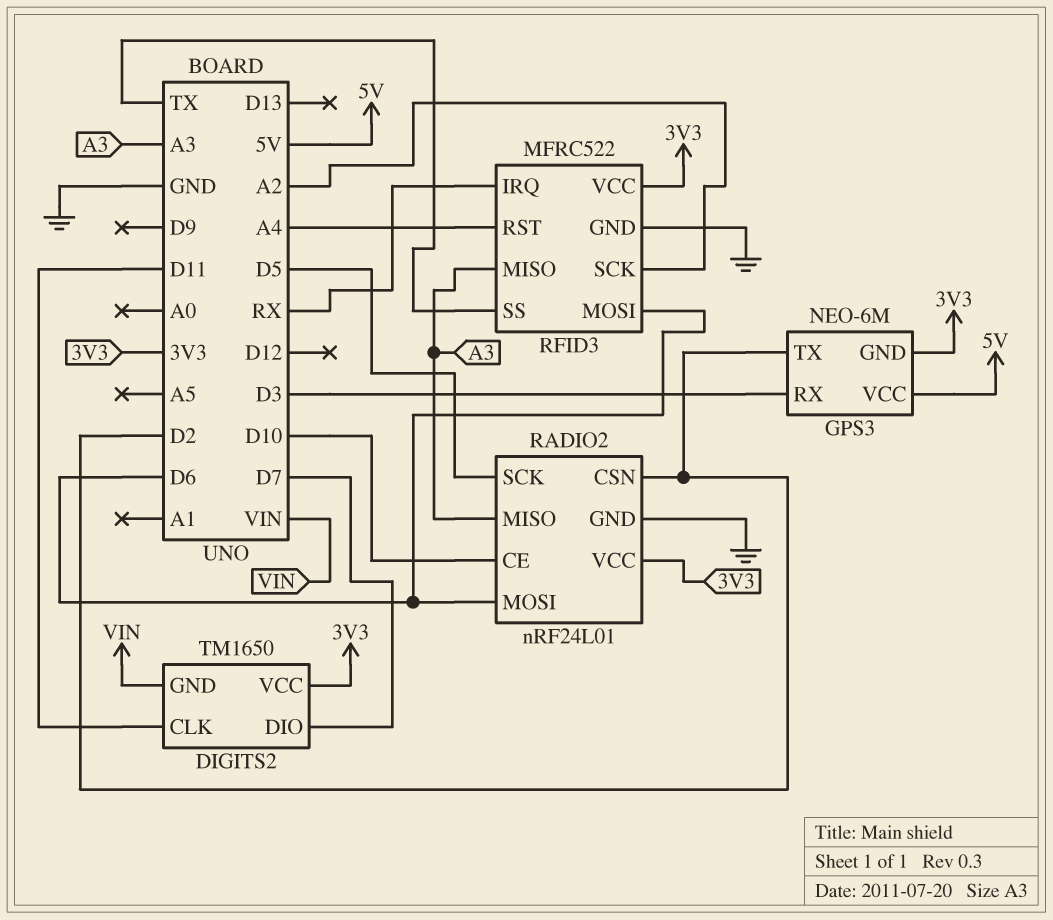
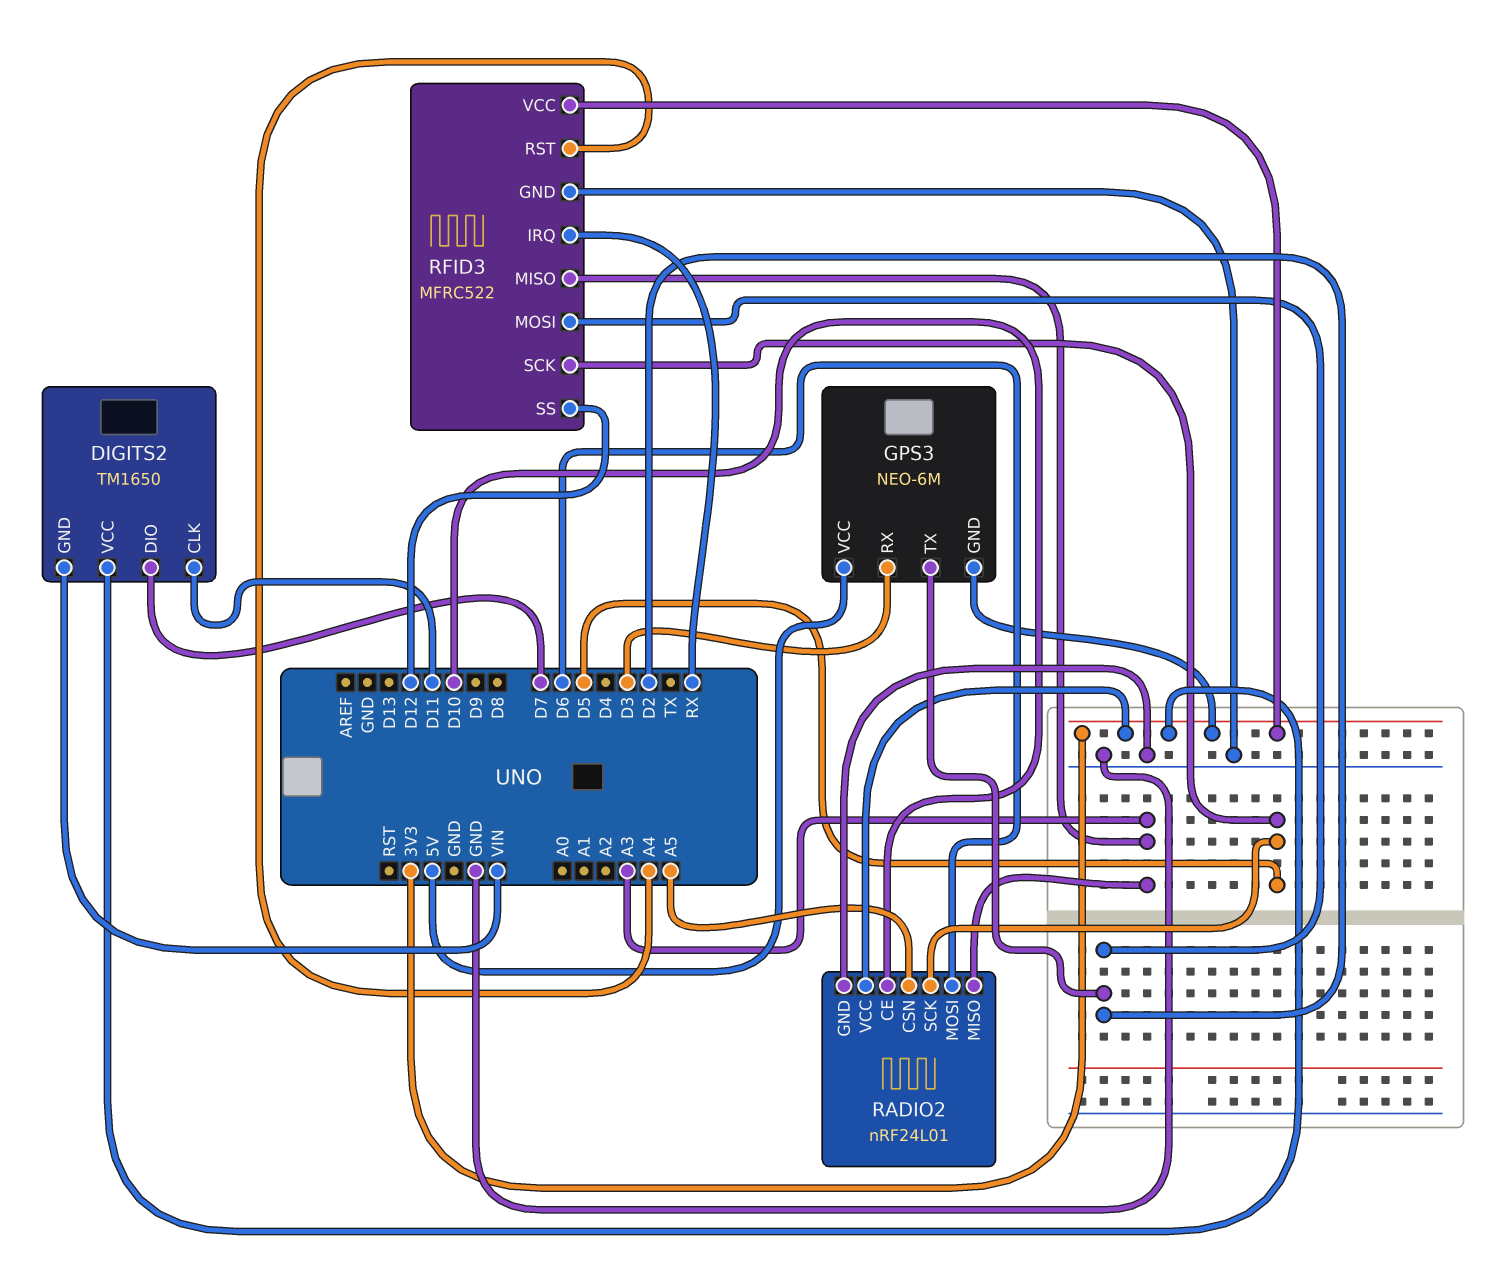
RADIO2 pin CSN: D2 -> A5
RFID3 pin MOSI: D6 -> D2
RFID3 pin SCK: A2 -> D5
RFID3 pin SS: TX -> D12

